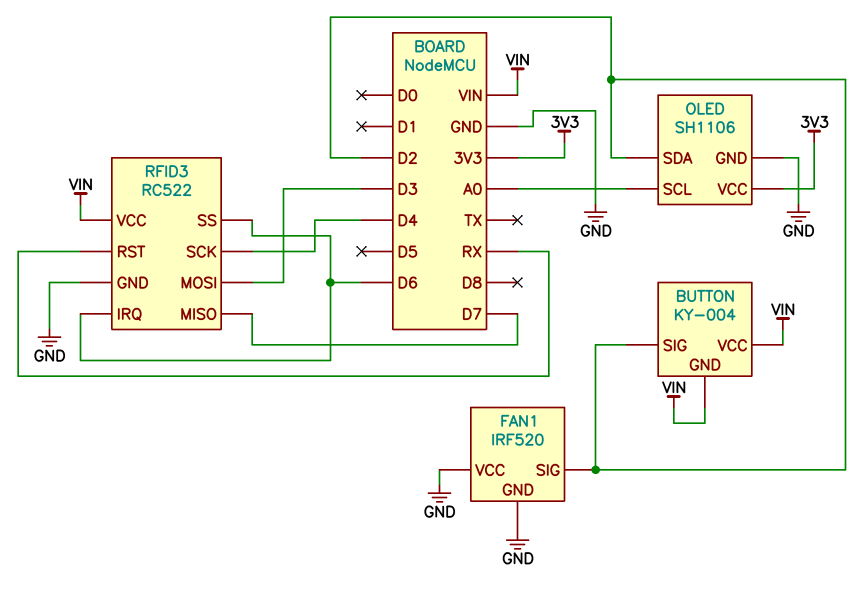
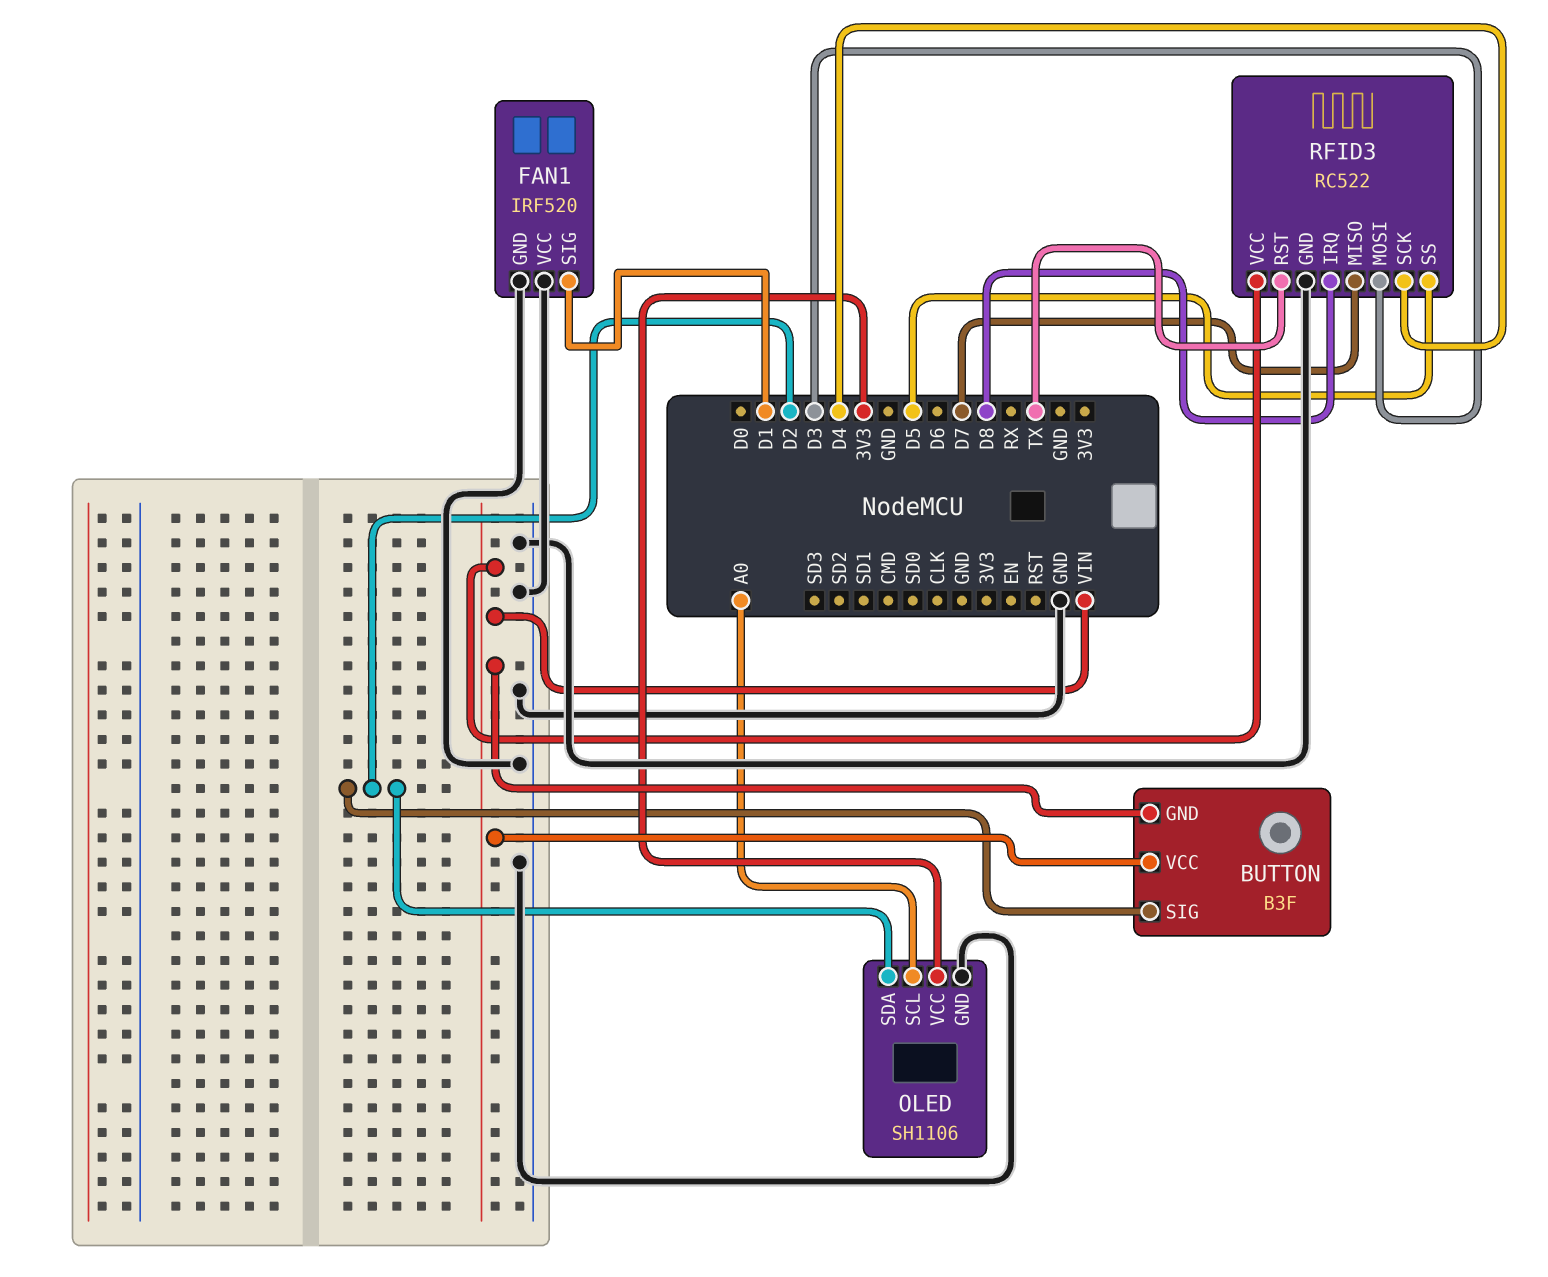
BUTTON: KY-004 -> B3F
FAN1 pin SIG: D2 -> D1
RFID3 pin IRQ: D6 -> D8
RFID3 pin RST: RX -> TX
RFID3 pin SS: D6 -> D5

